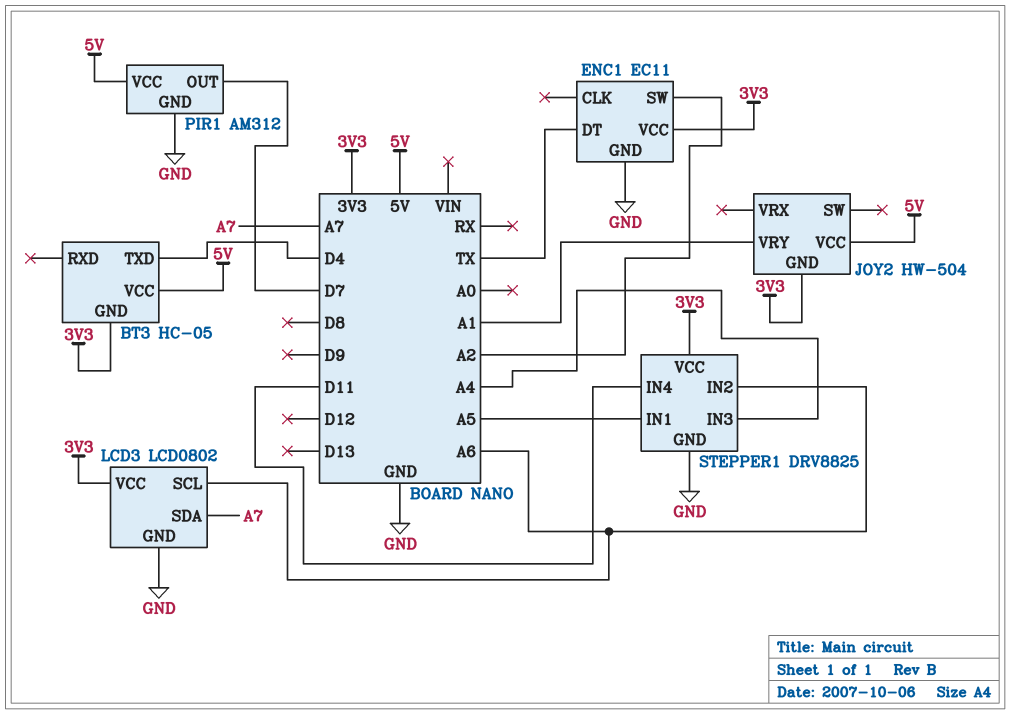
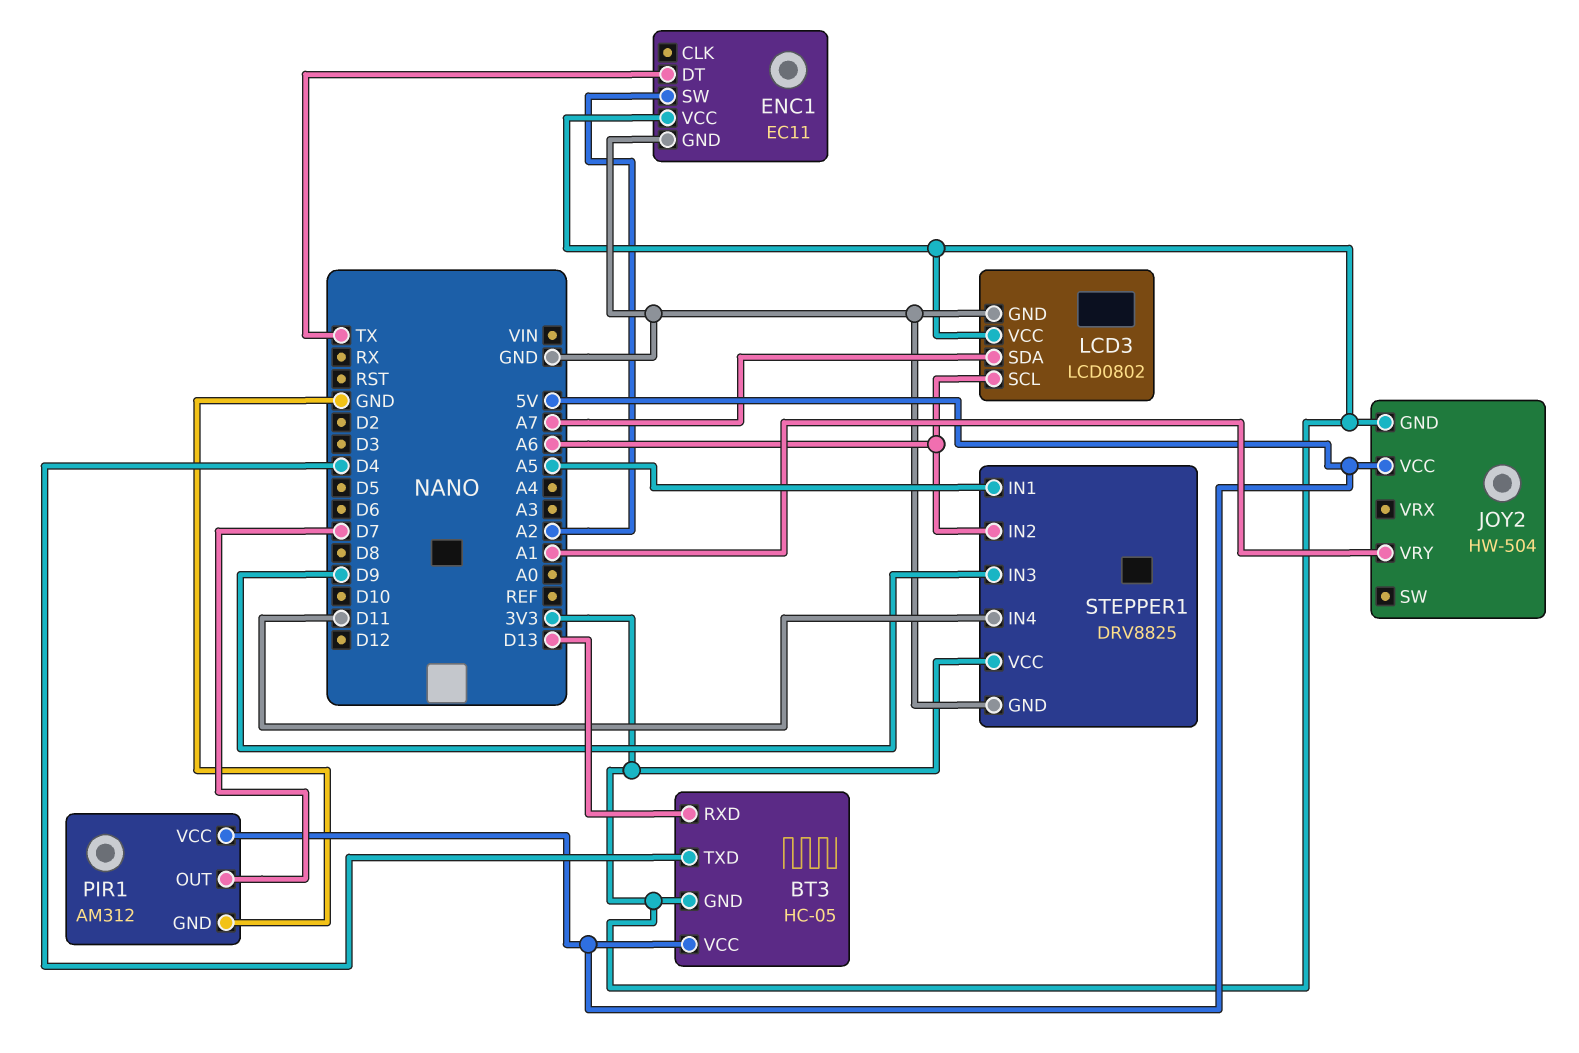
BT3 pin RXD: none -> D13
STEPPER1 pin IN3: A4 -> D9

